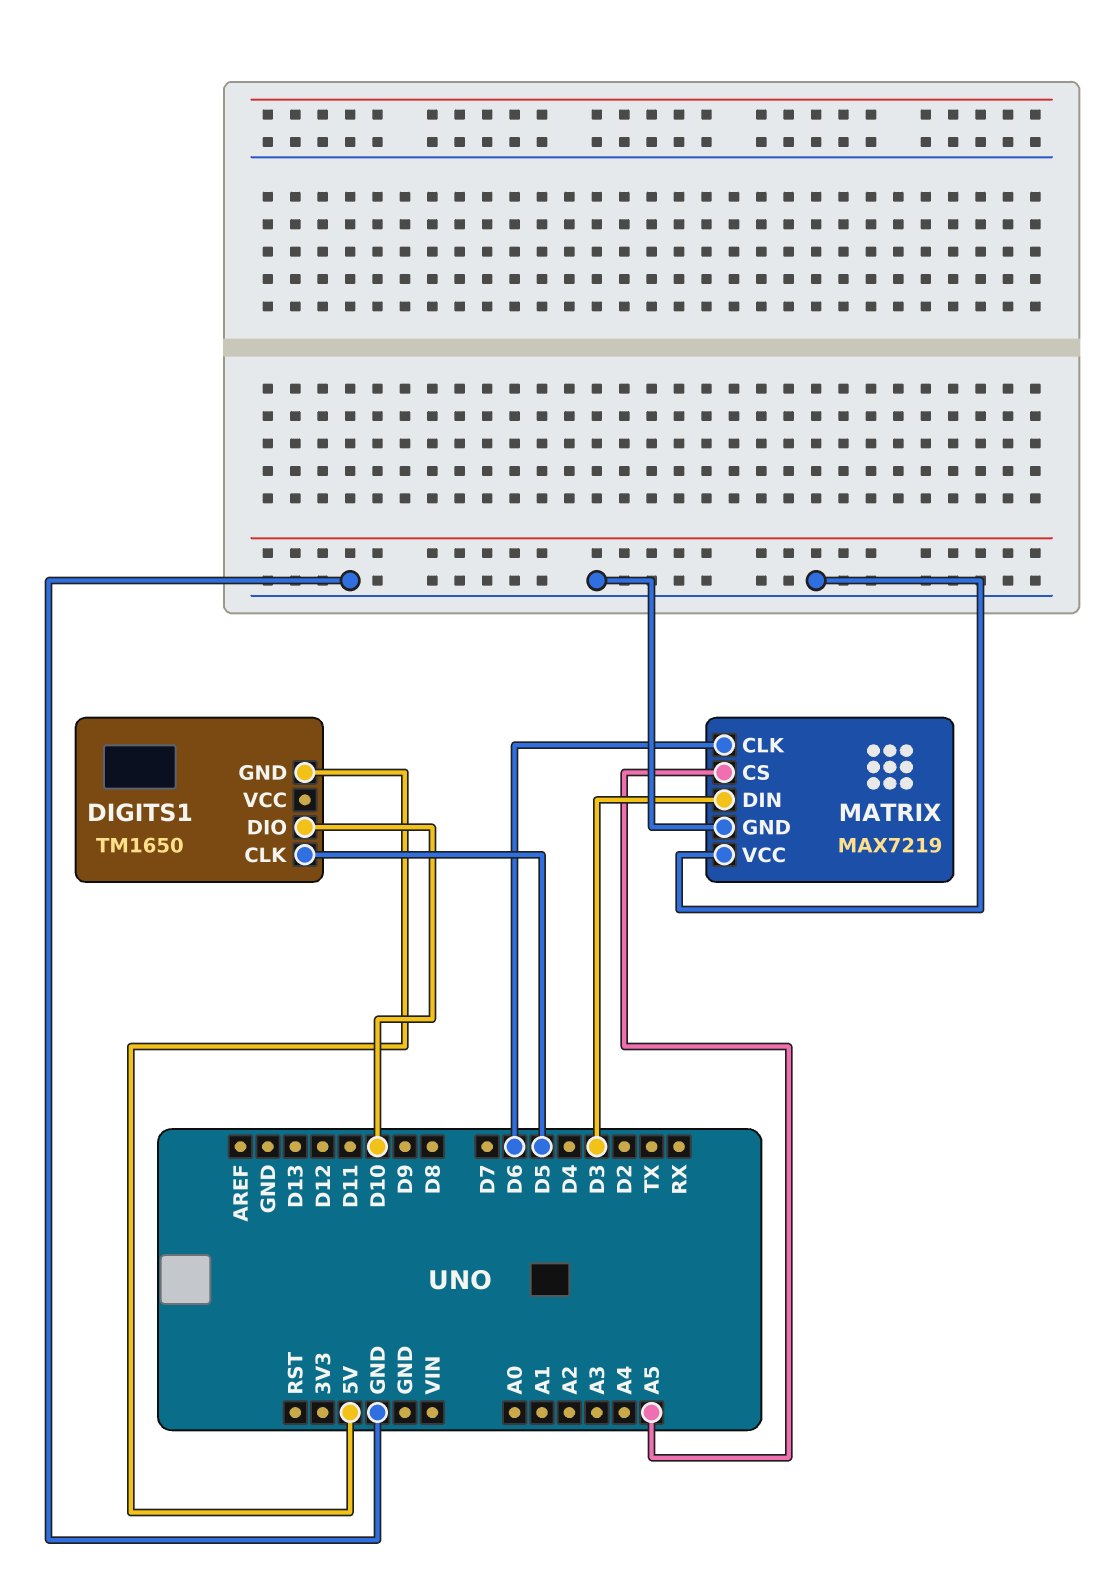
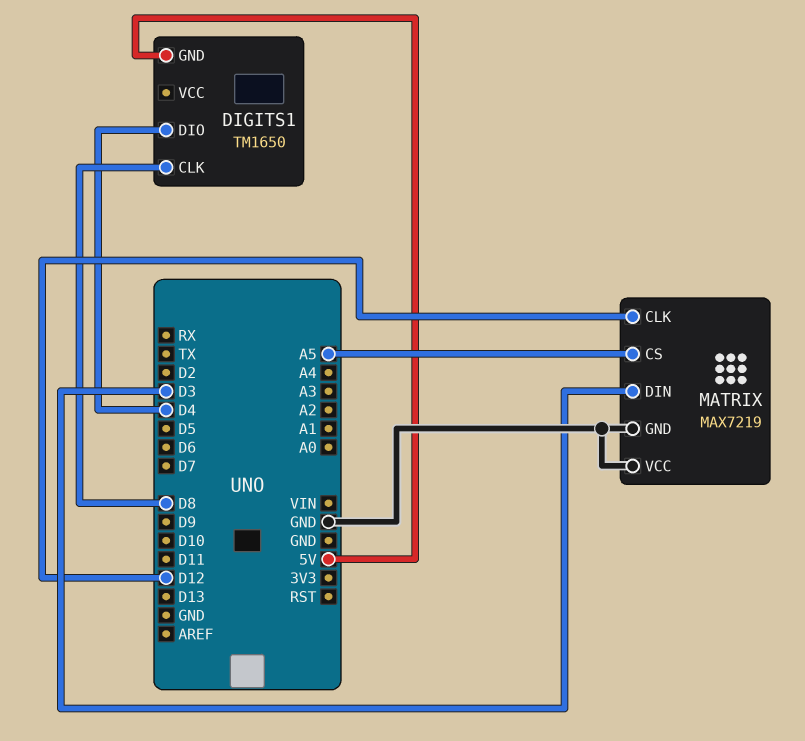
DIGITS1 pin CLK: D5 -> D8
DIGITS1 pin DIO: D10 -> D4
MATRIX pin CLK: D6 -> D12

